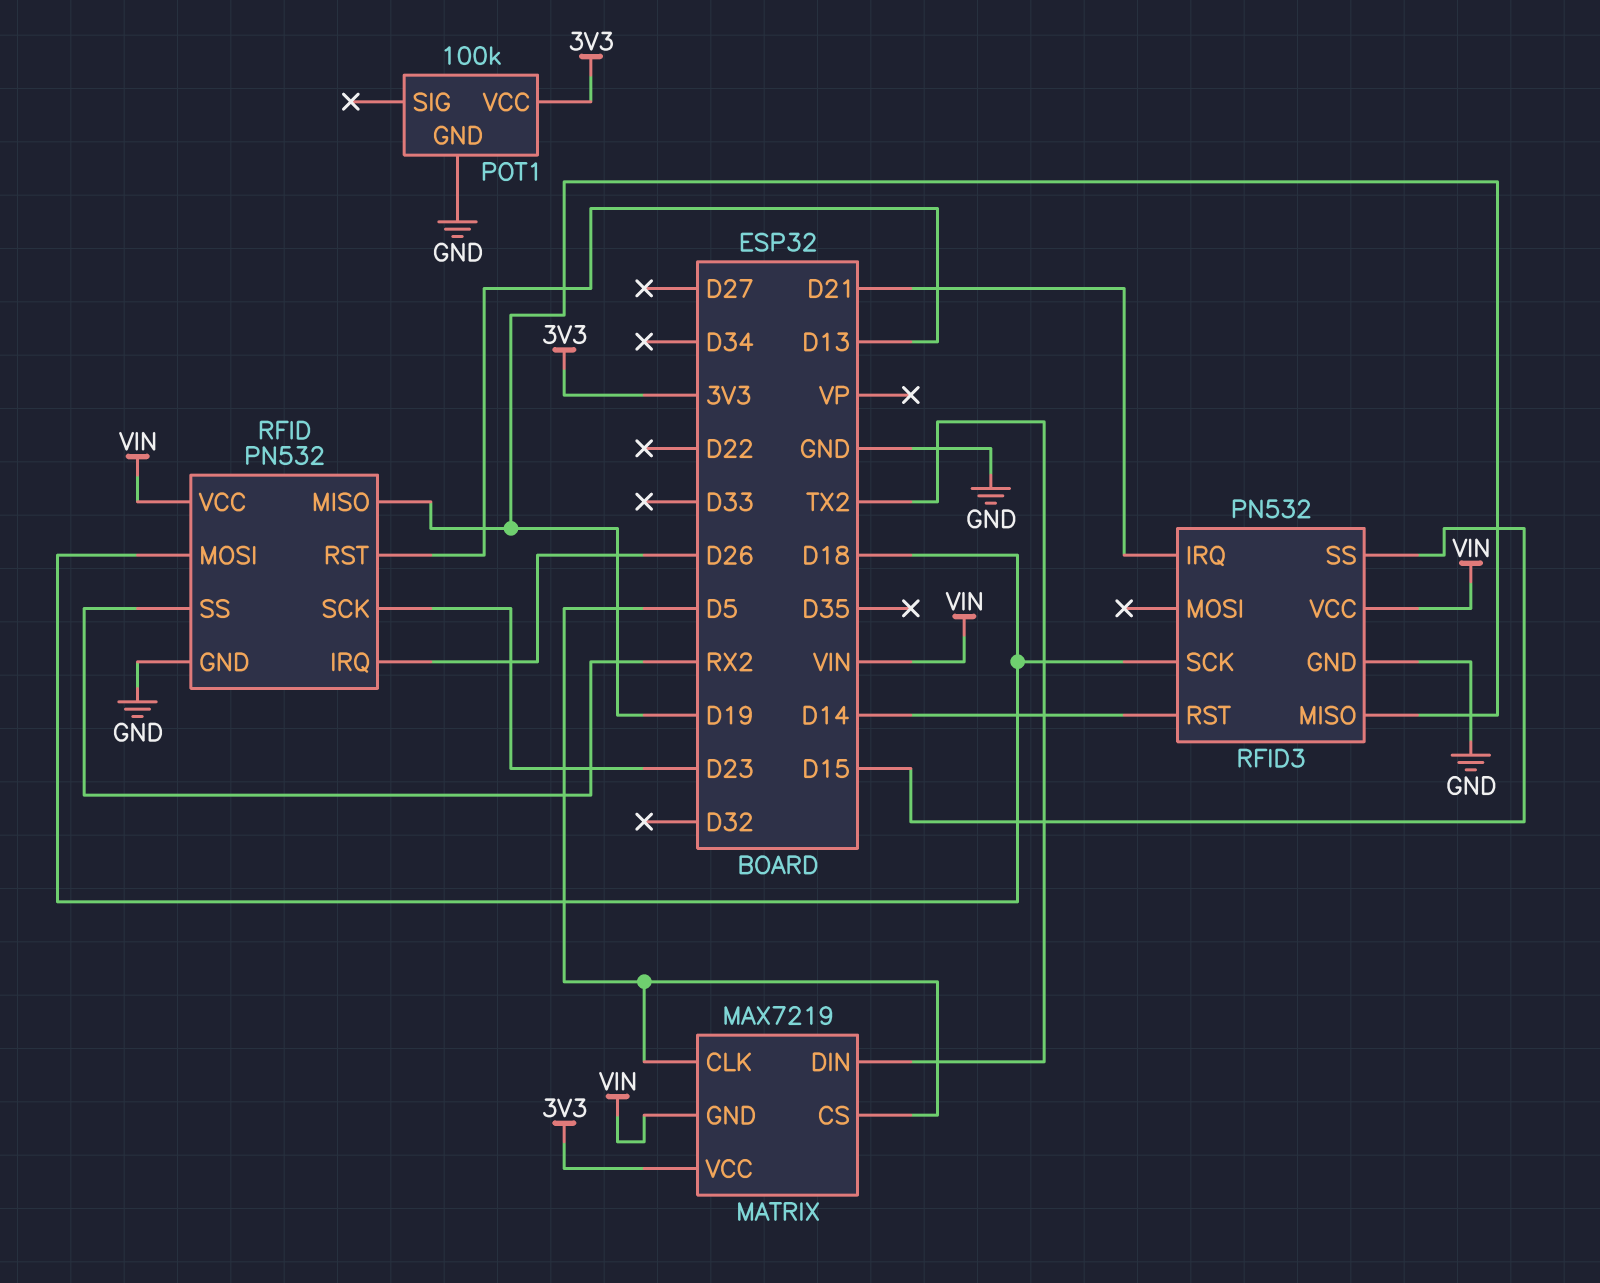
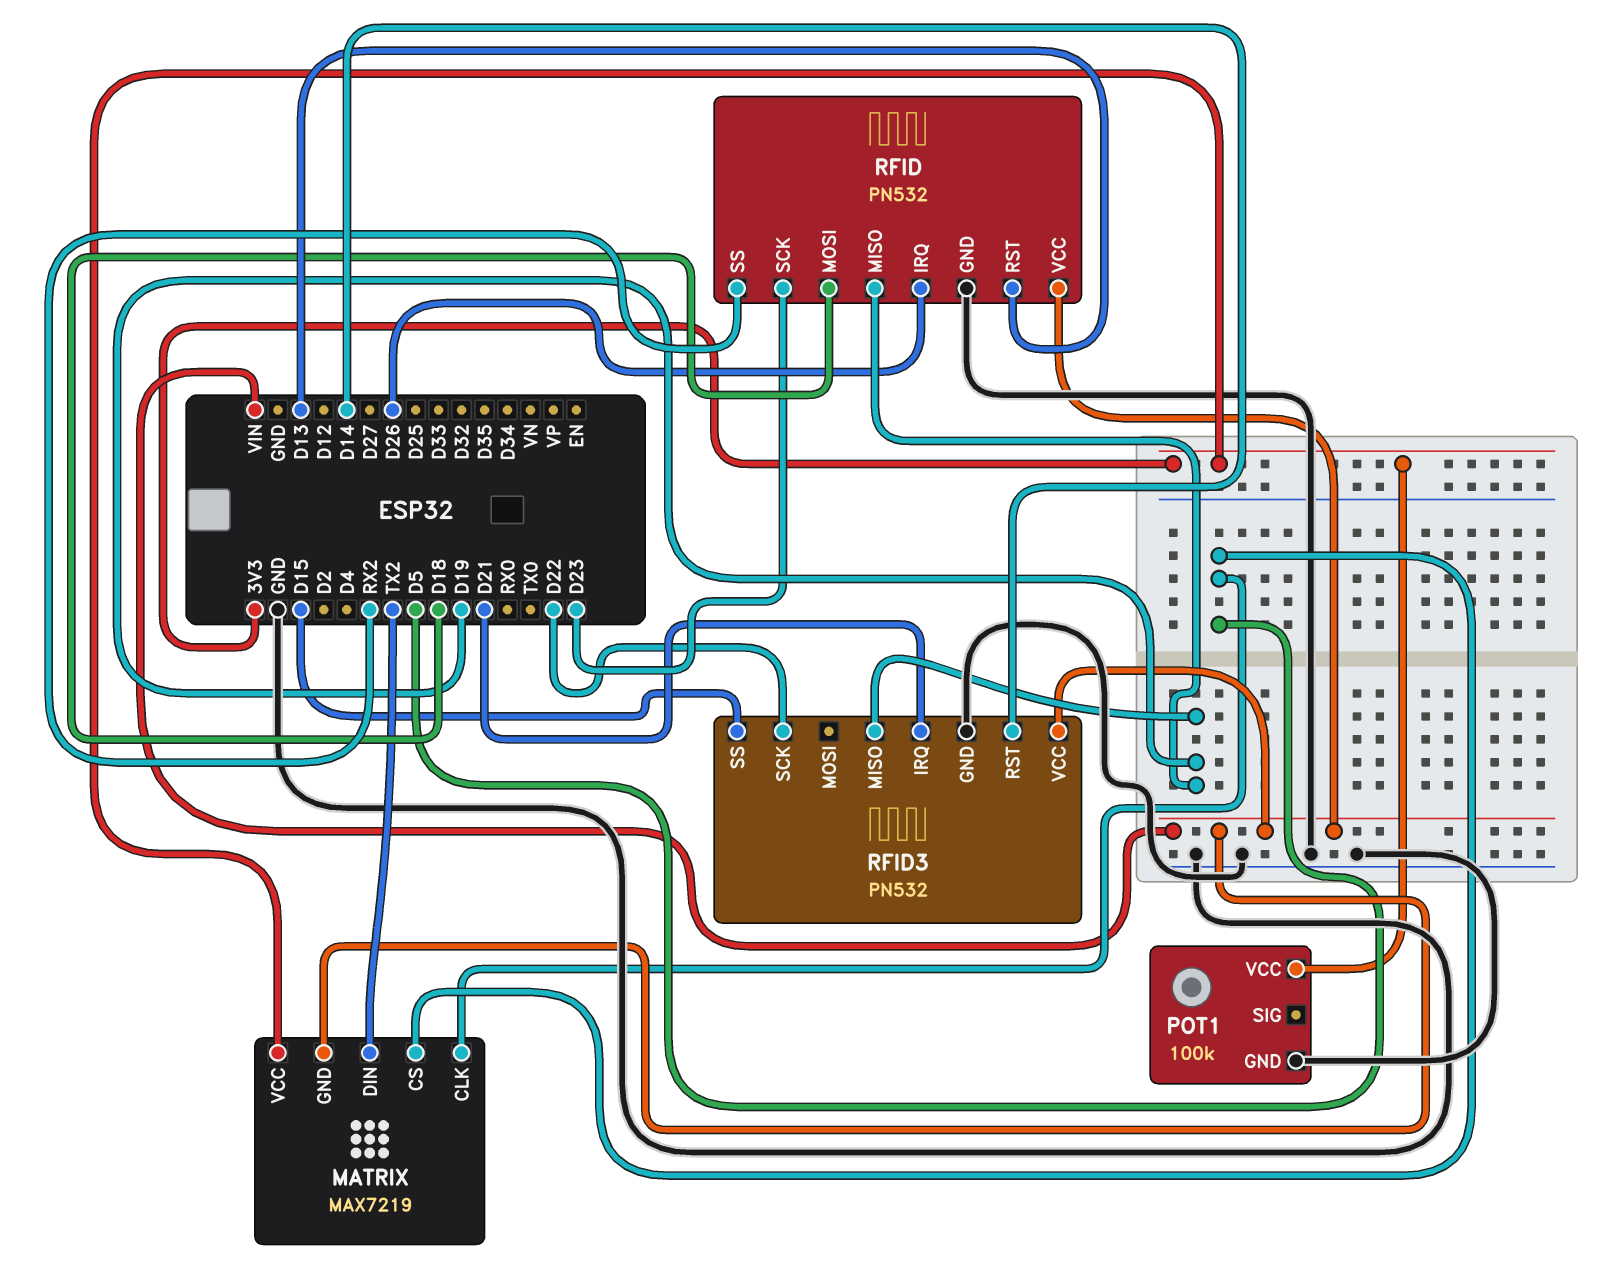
RFID3 pin SCK: D18 -> D22

